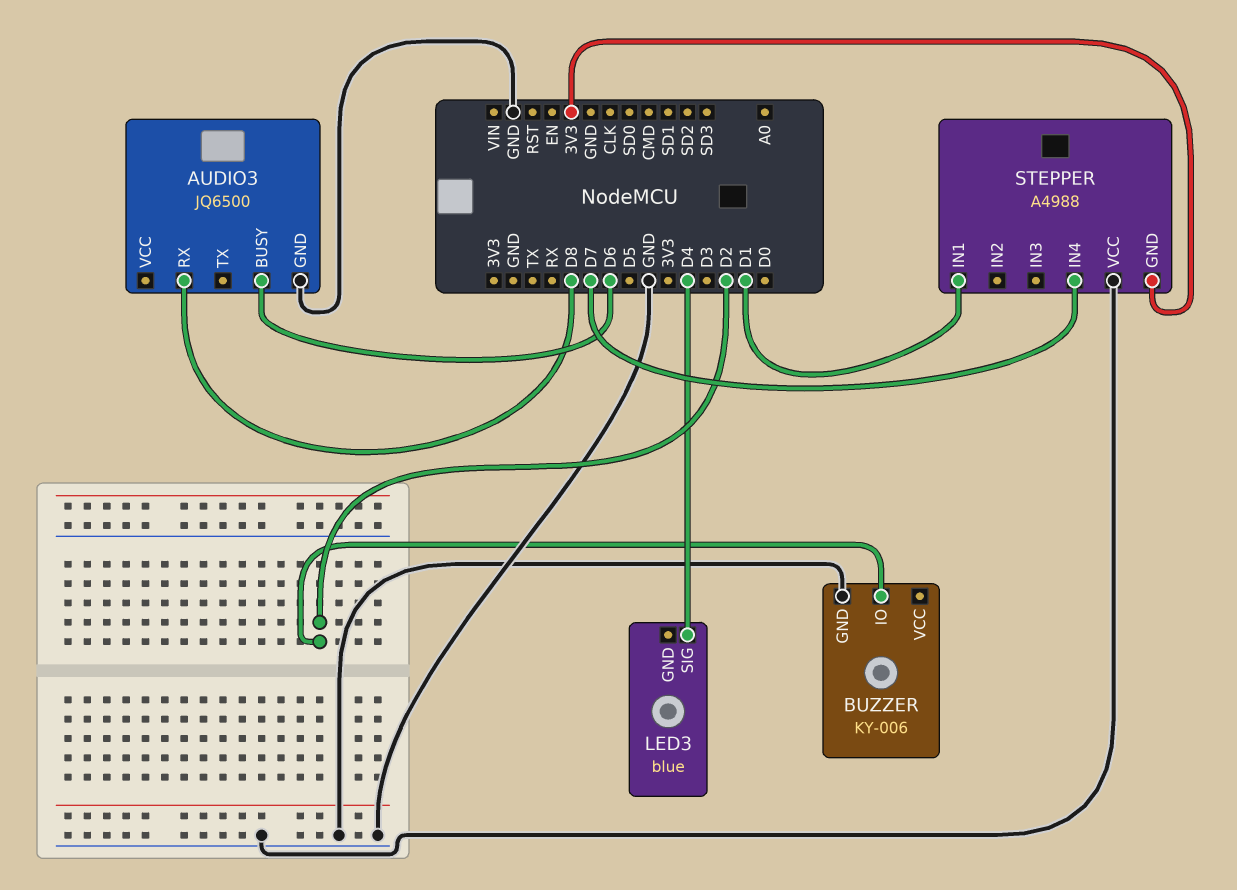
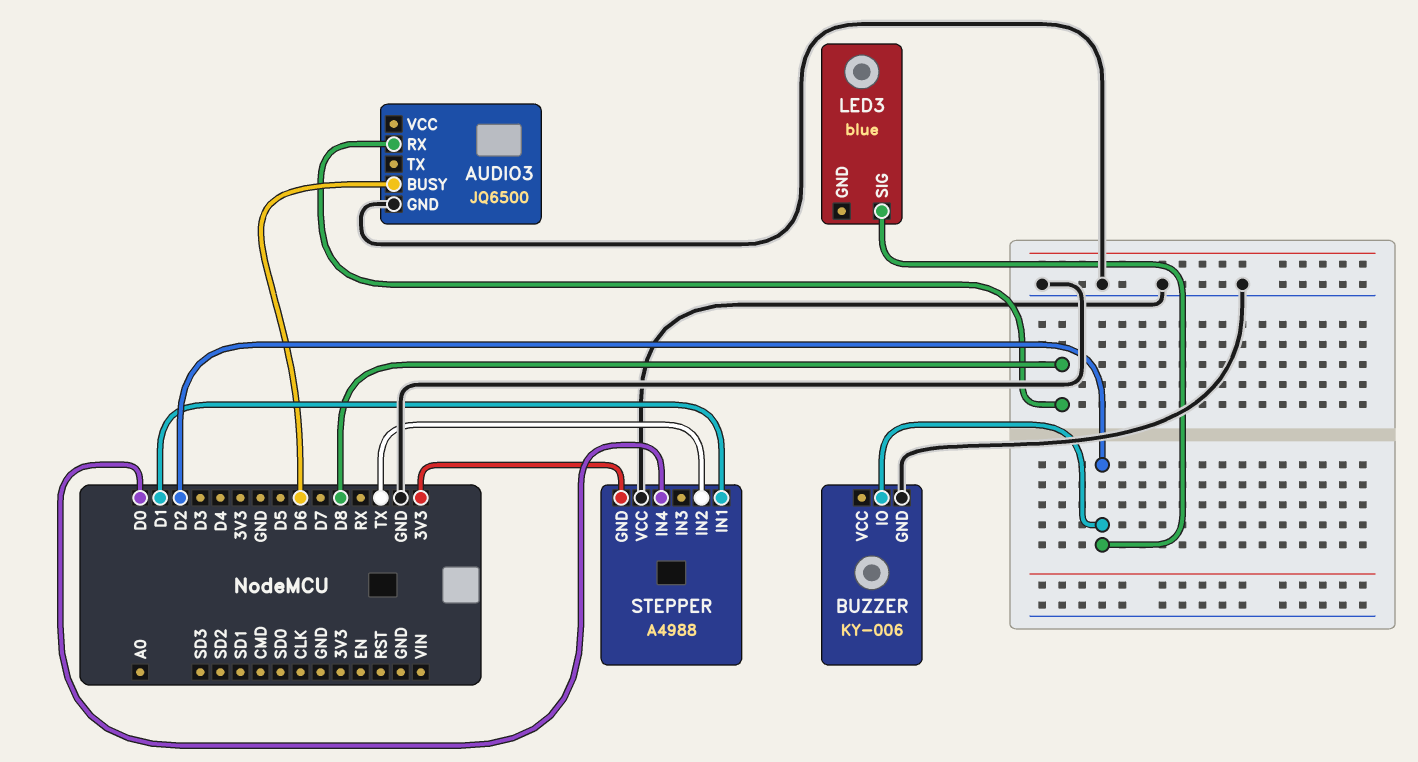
LED3 pin SIG: D4 -> D2
STEPPER pin IN2: none -> TX
STEPPER pin IN4: D7 -> D0

